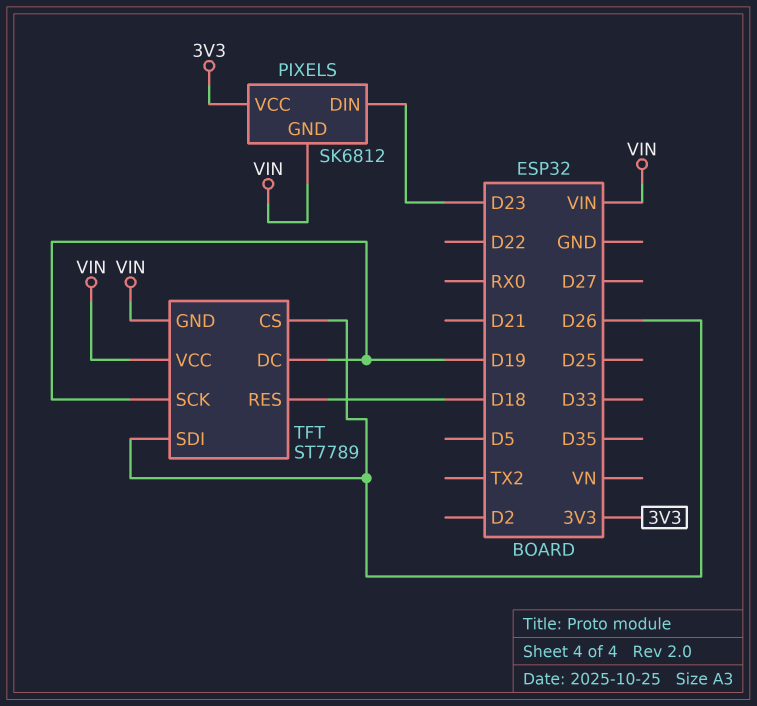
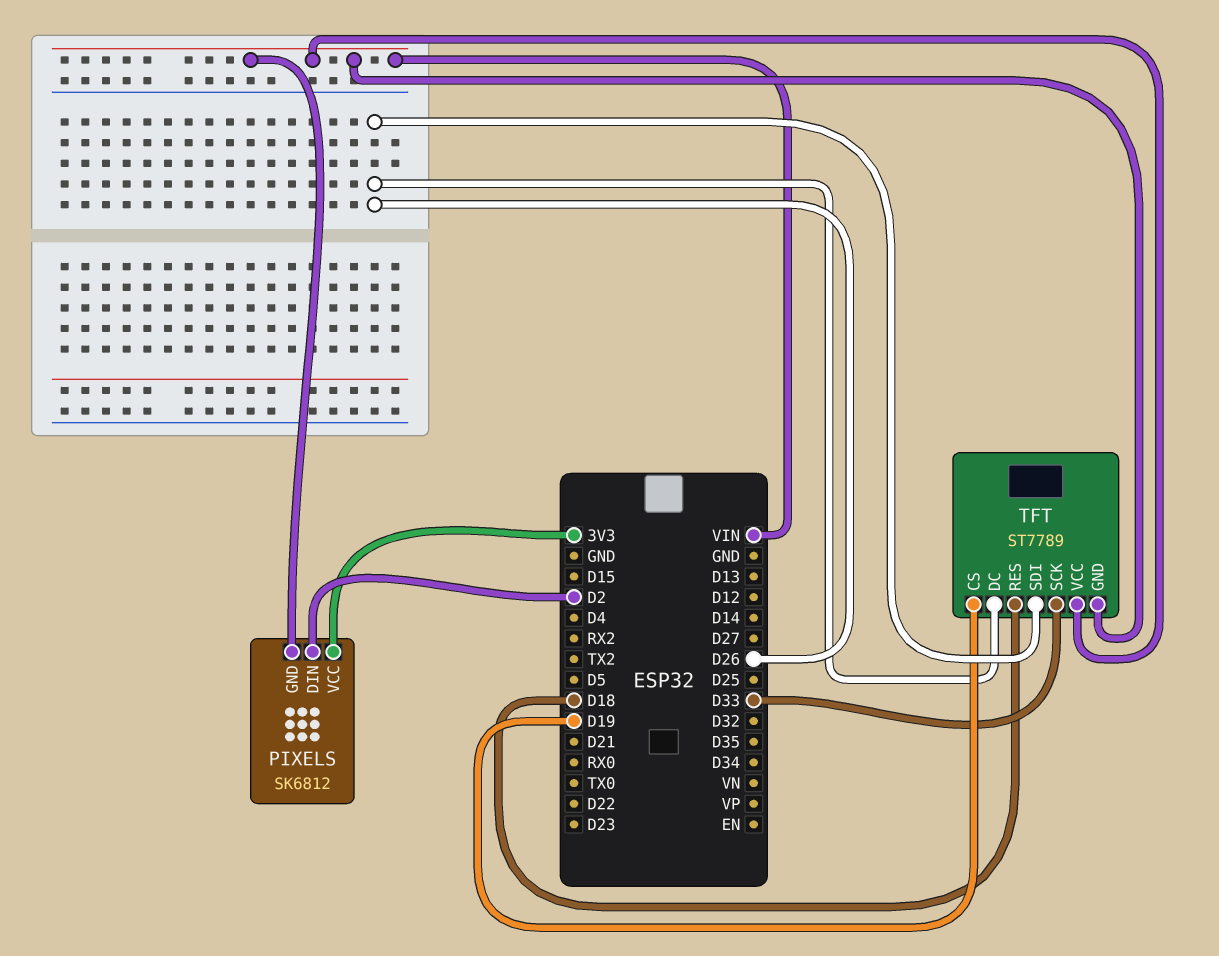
PIXELS pin DIN: D23 -> D2
TFT pin CS: D26 -> D19
TFT pin DC: D19 -> D26
TFT pin SCK: D19 -> D33

